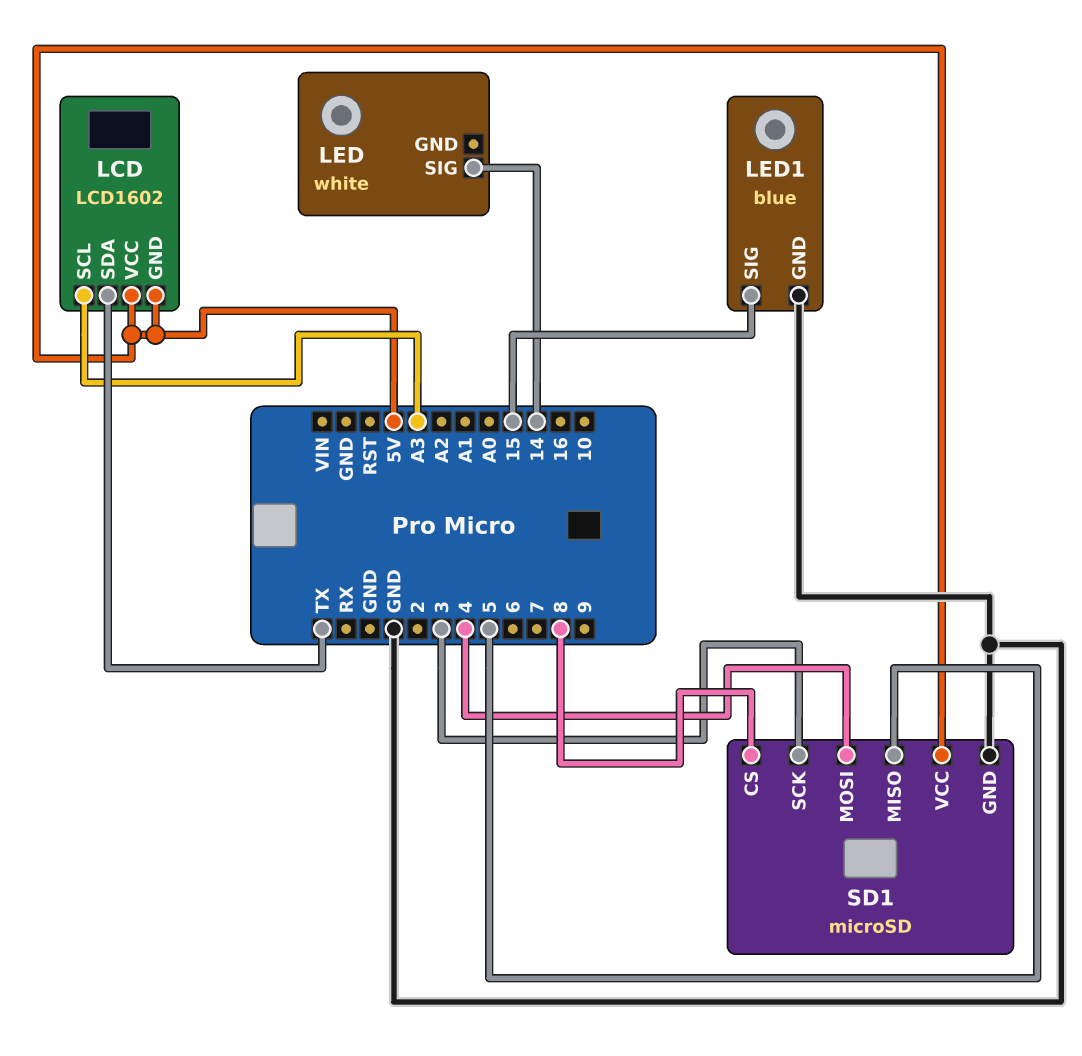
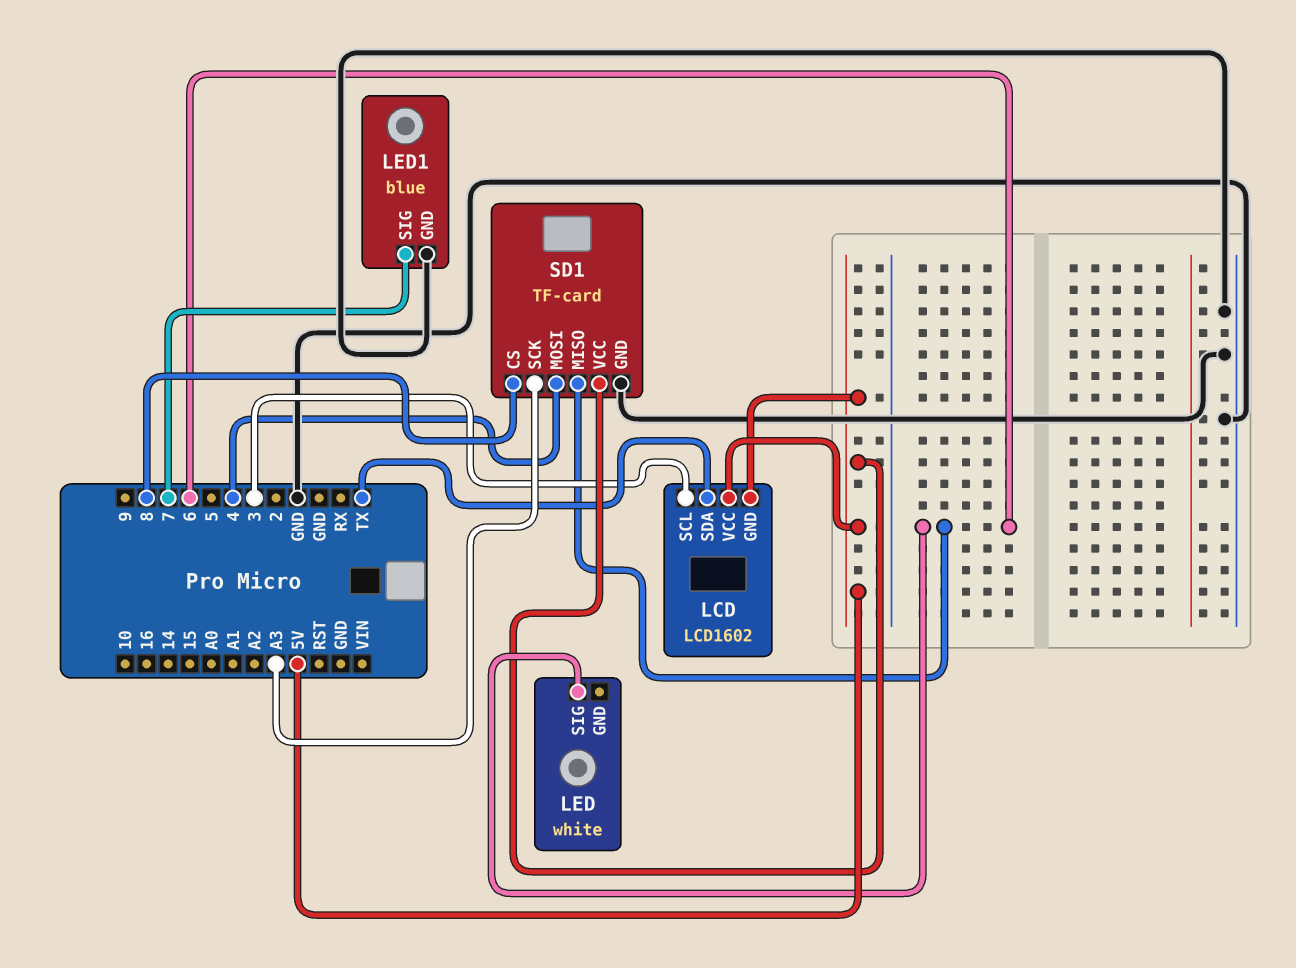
LCD pin SCL: A3 -> 3
LED pin SIG: 14 -> 6
LED1 pin SIG: 15 -> 7
SD1: microSD -> TF-card
SD1 pin MISO: 5 -> 6
SD1 pin SCK: 3 -> A3

